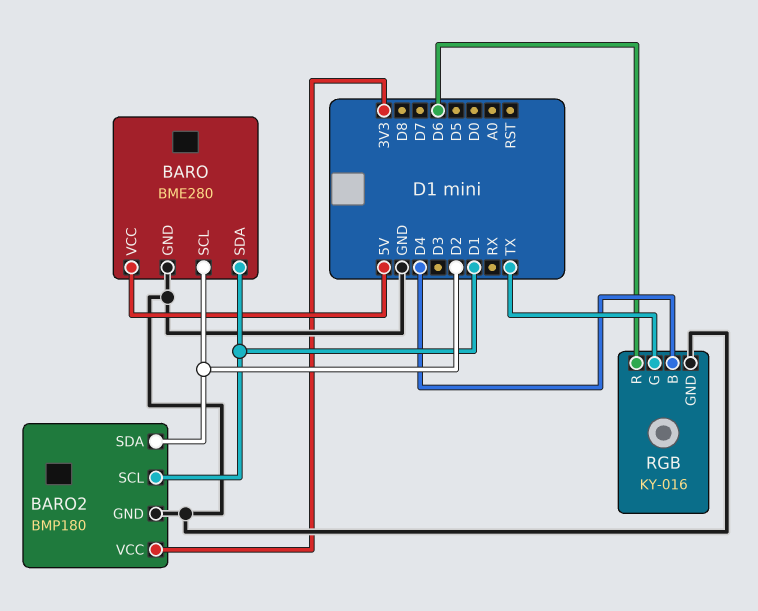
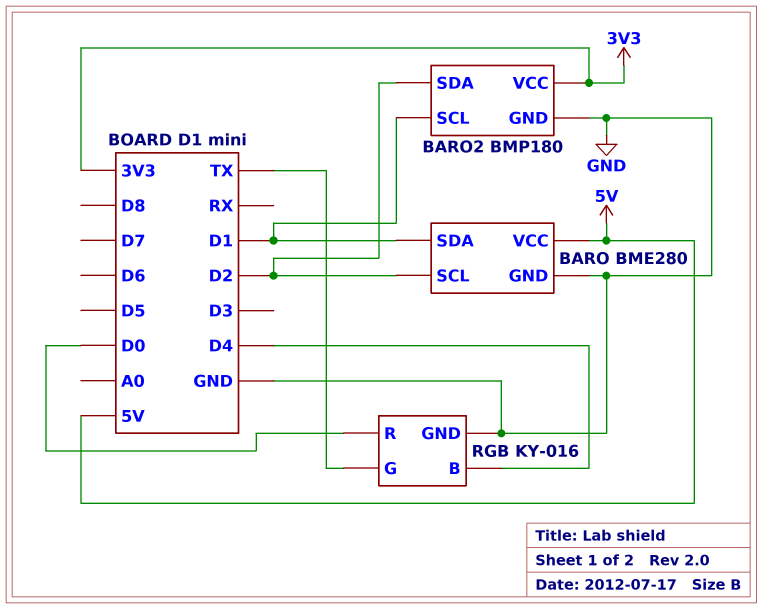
RGB pin R: D6 -> D0

